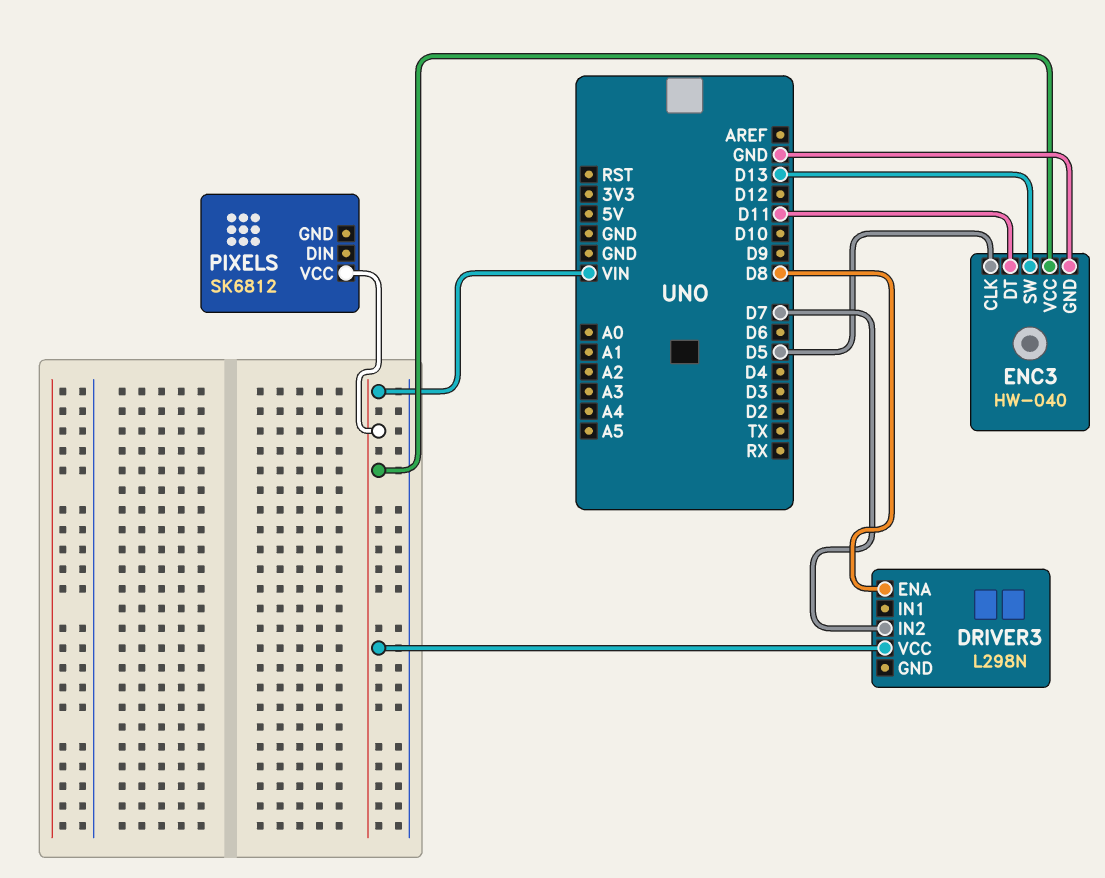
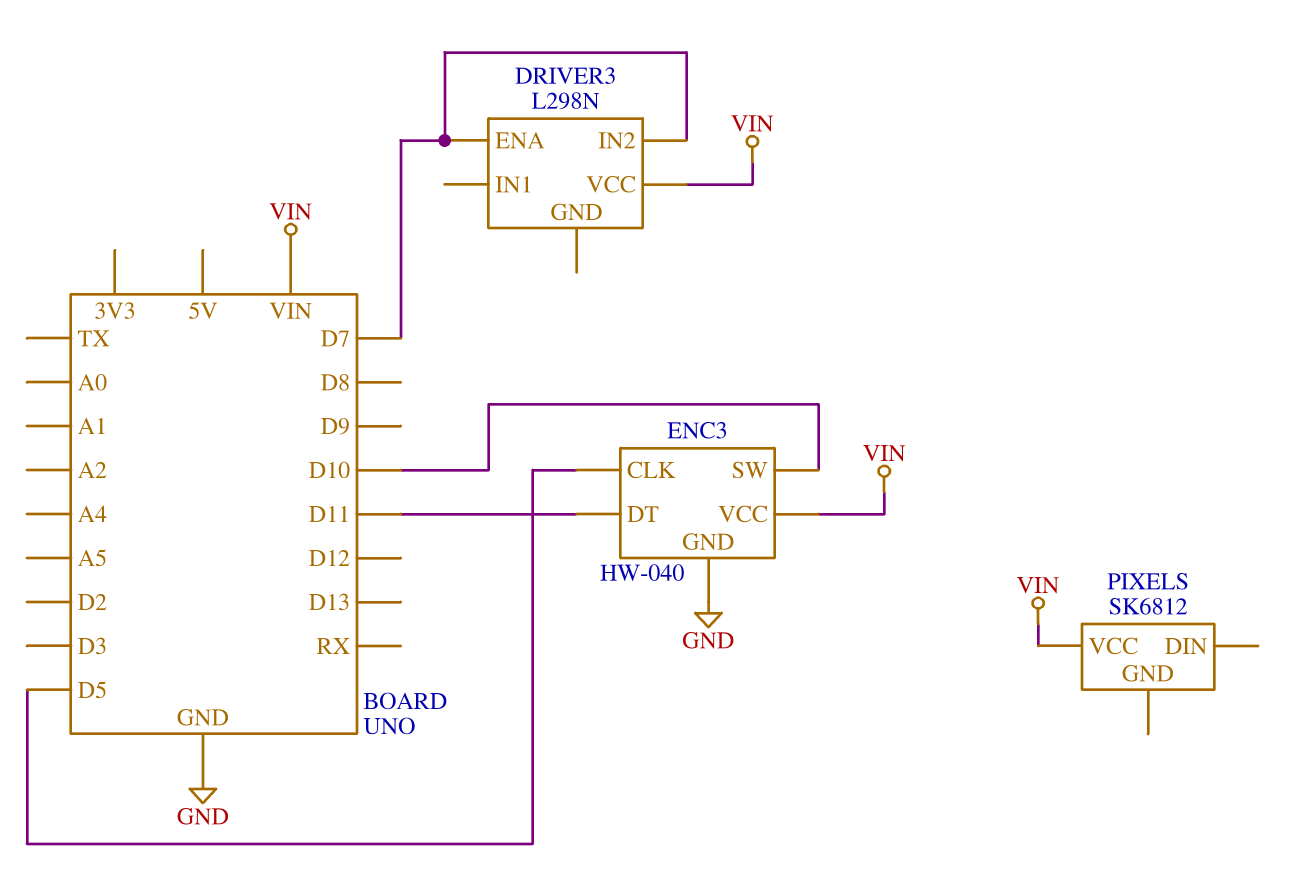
DRIVER3 pin ENA: D8 -> D7
ENC3 pin SW: D13 -> D10

